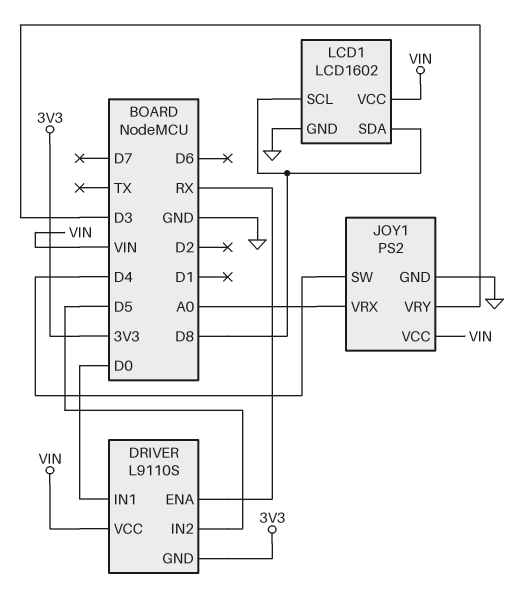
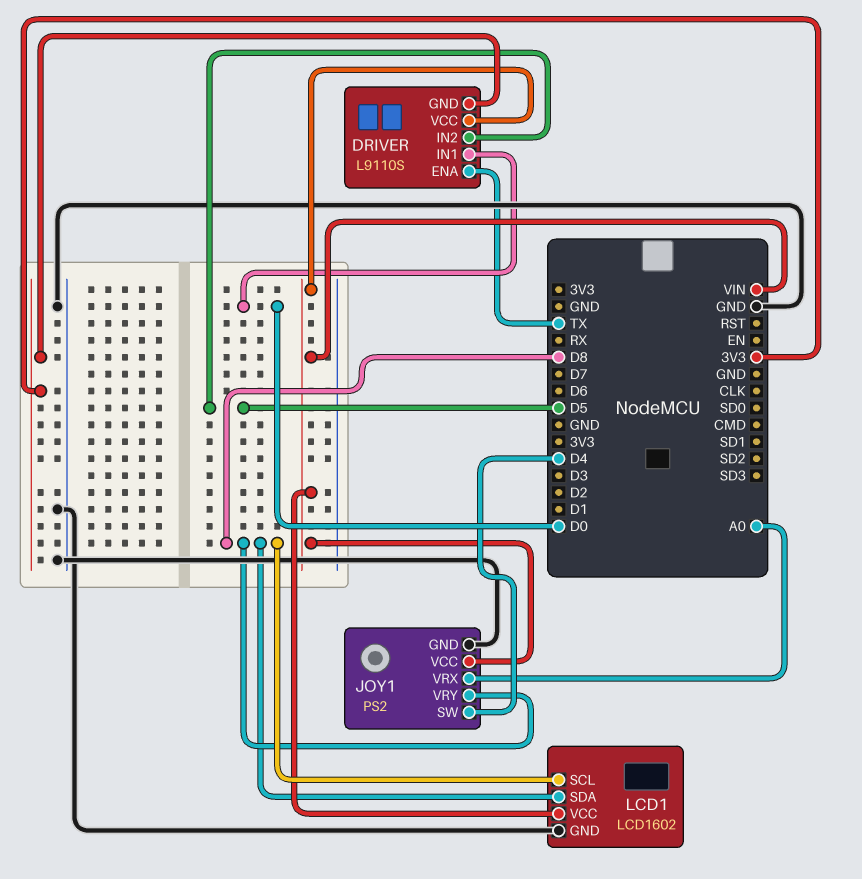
DRIVER pin ENA: RX -> TX
JOY1 pin VRY: D3 -> D8

